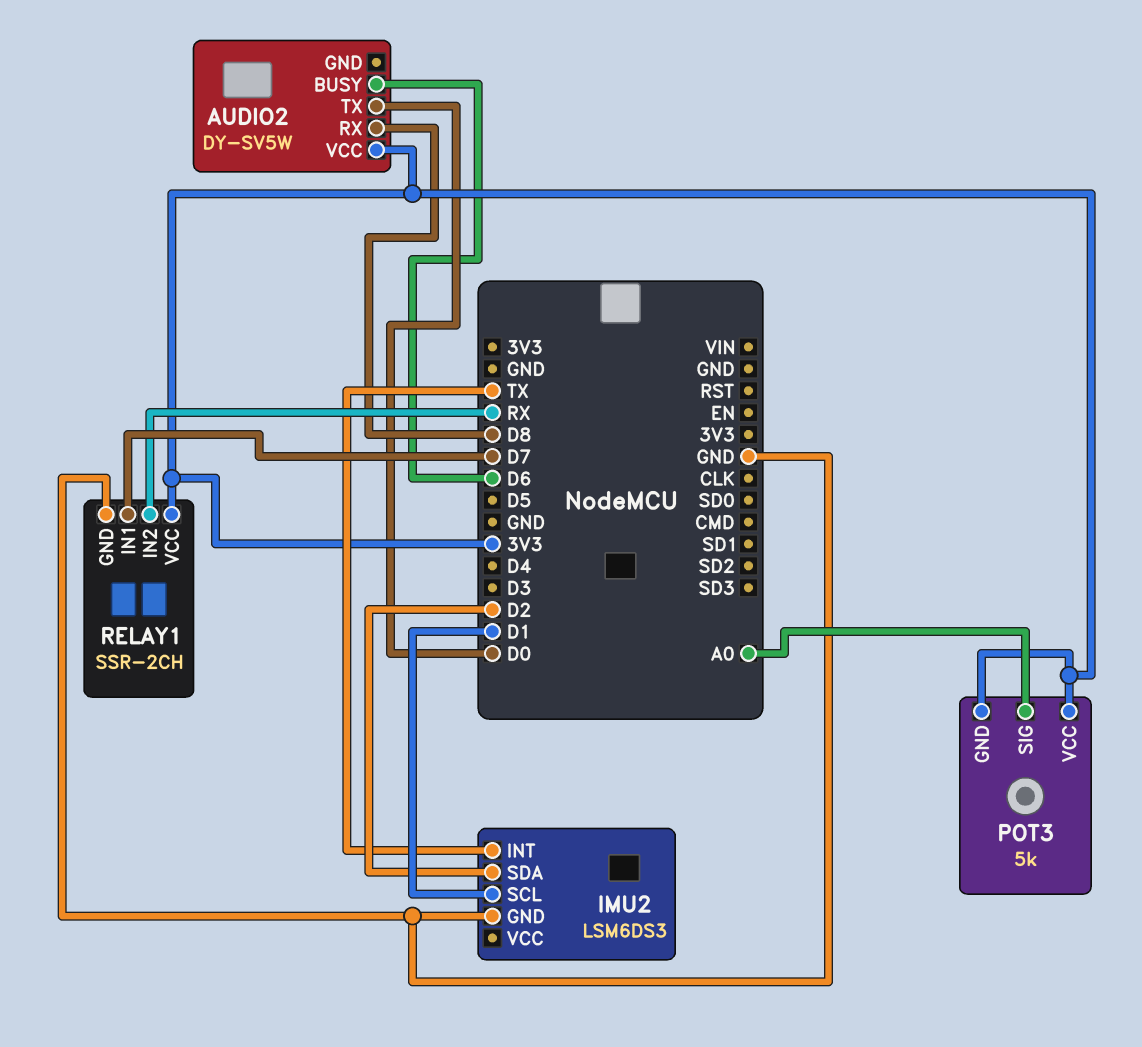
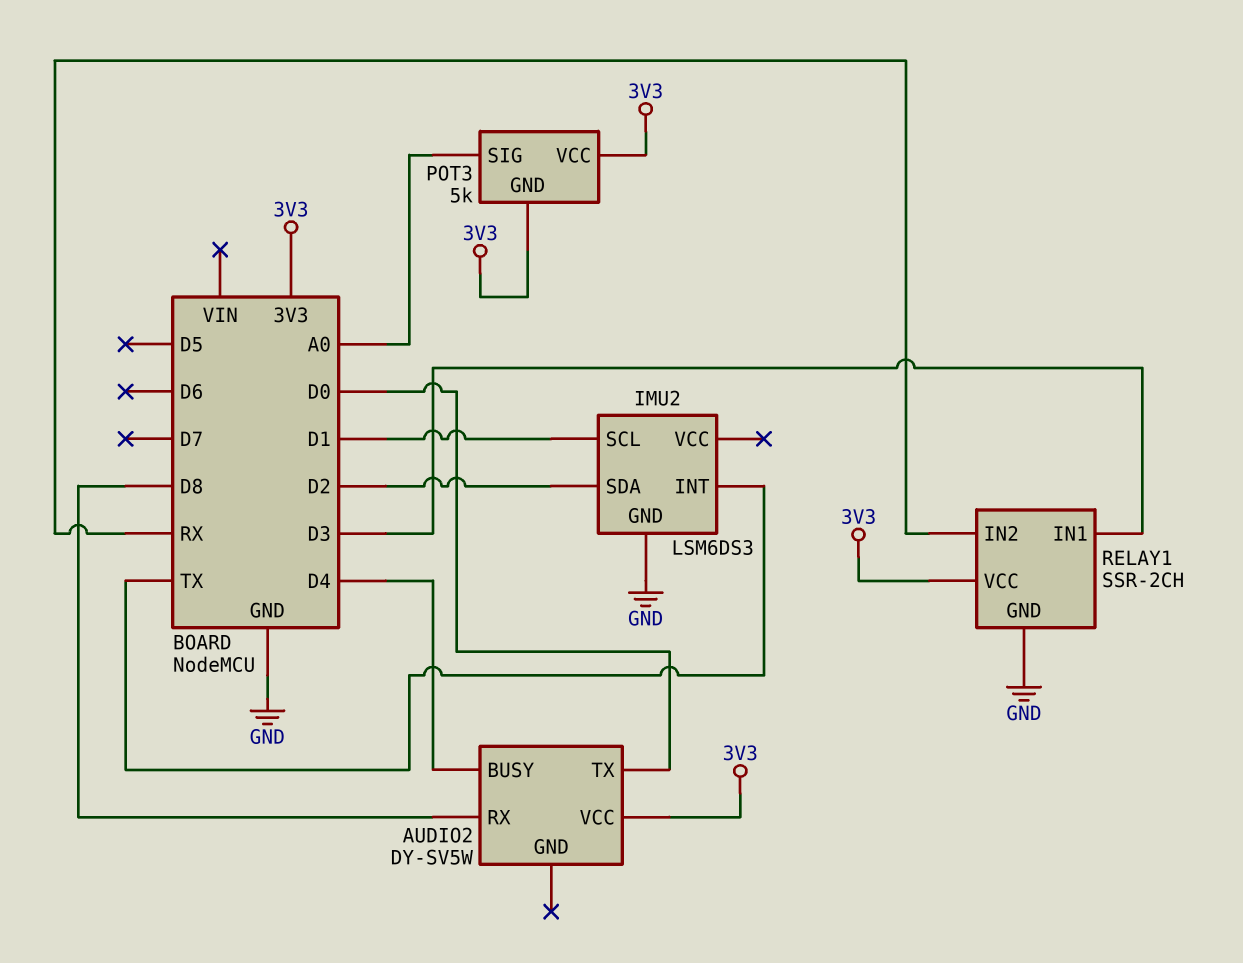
AUDIO2 pin BUSY: D6 -> D4
RELAY1 pin IN1: D7 -> D3

